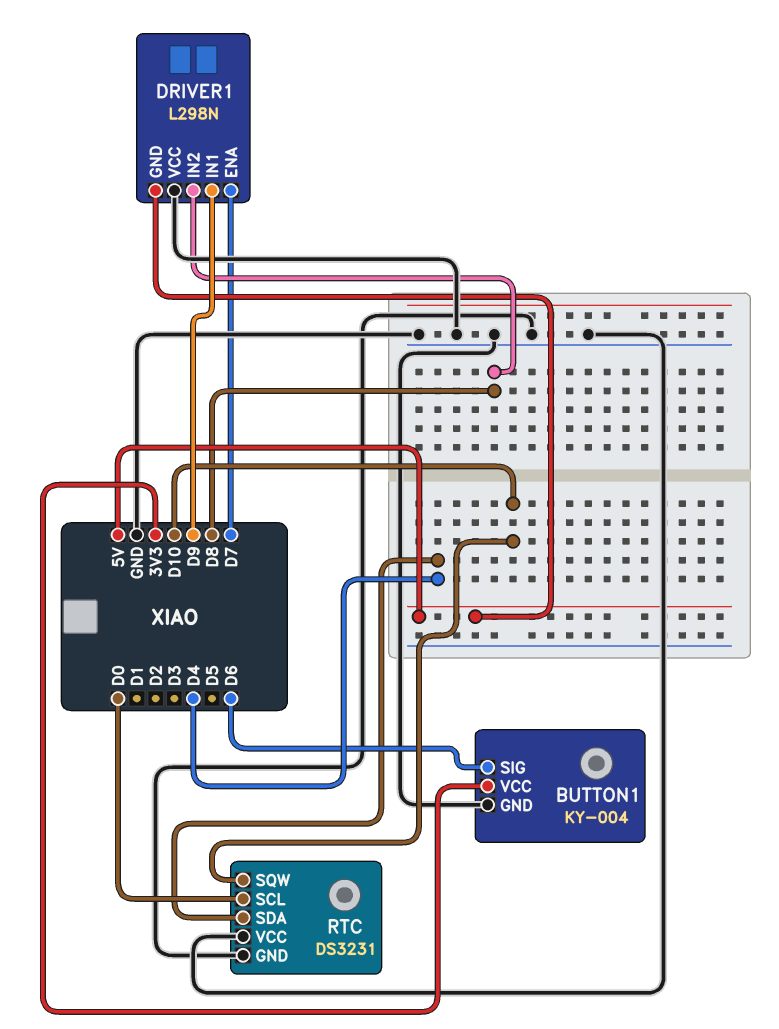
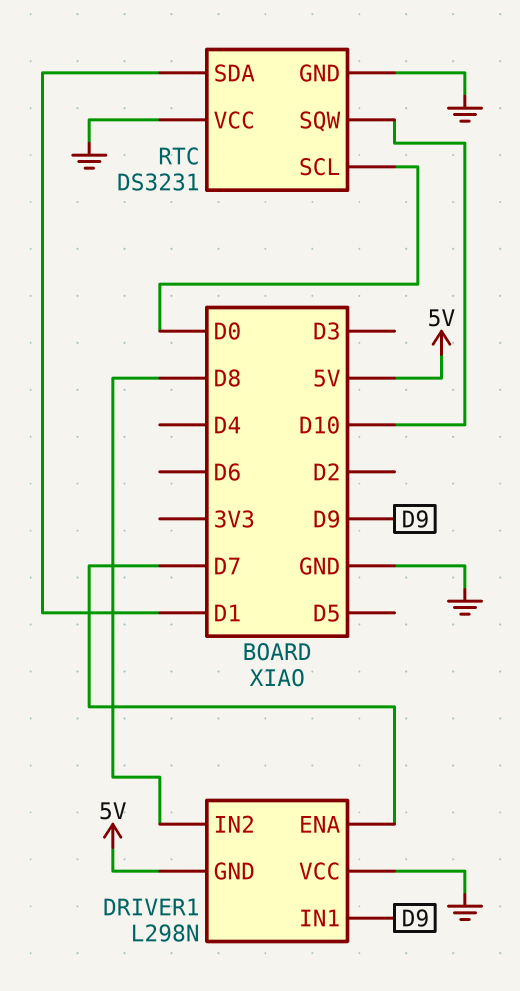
BUTTON1: KY-004 -> none
BUTTON1 pin GND: GND -> none
BUTTON1 pin SIG: D6 -> none
BUTTON1 pin VCC: 3V3 -> none
RTC pin SDA: D4 -> D1

